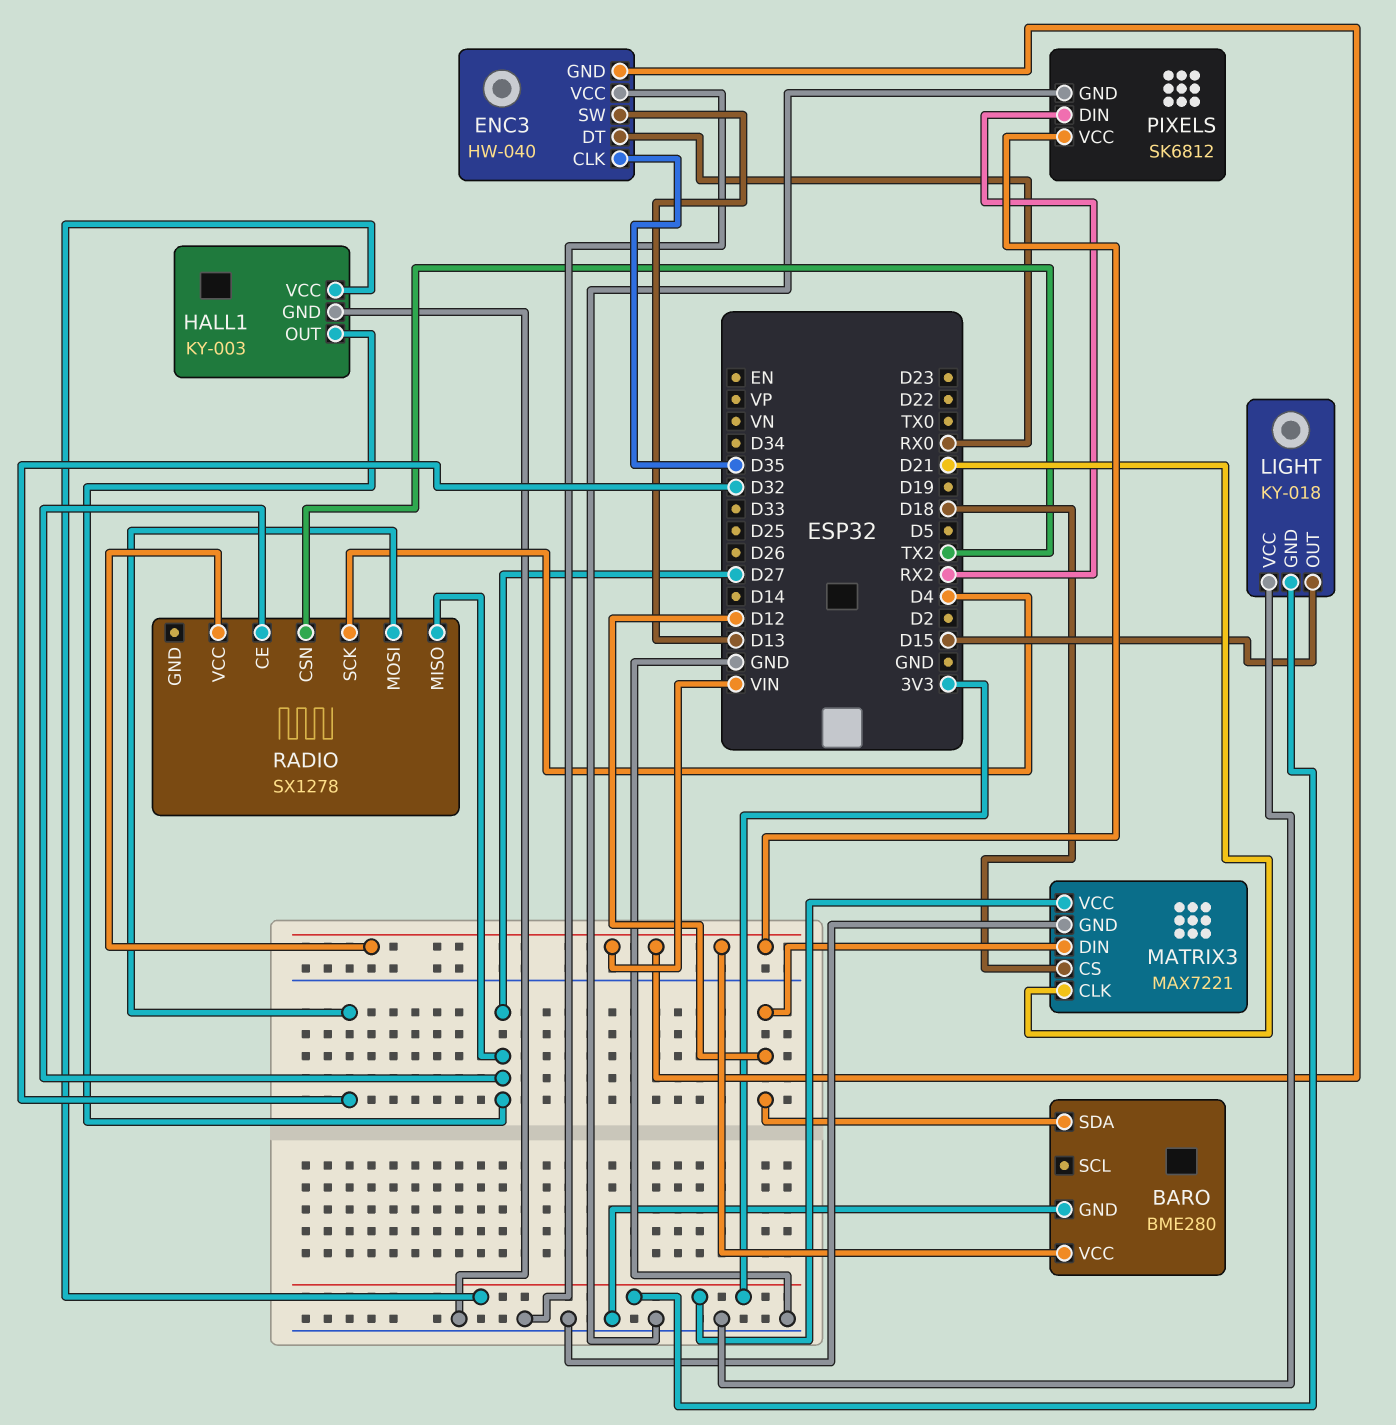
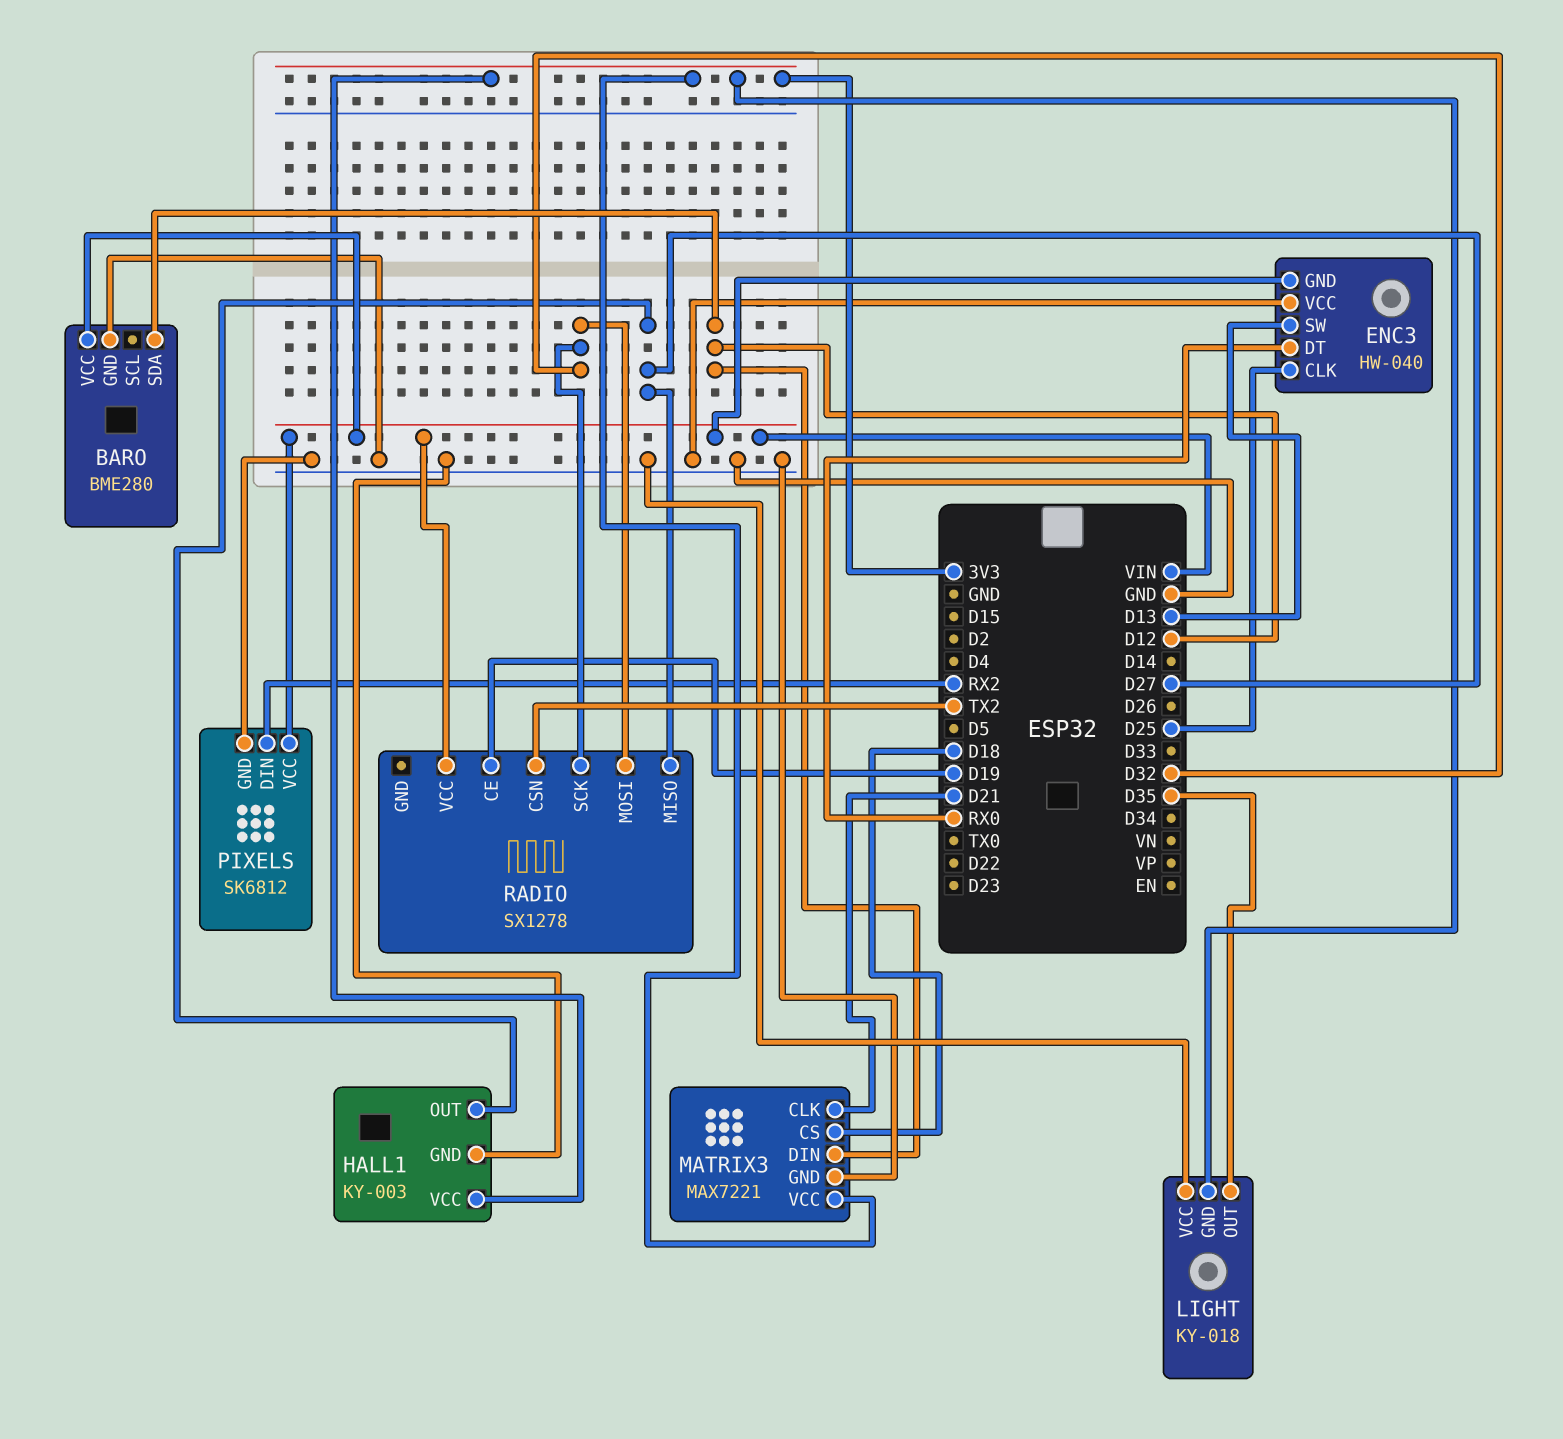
ENC3 pin CLK: D35 -> D25
LIGHT pin OUT: D15 -> D35
RADIO pin CE: D27 -> D19
RADIO pin SCK: D4 -> D32

